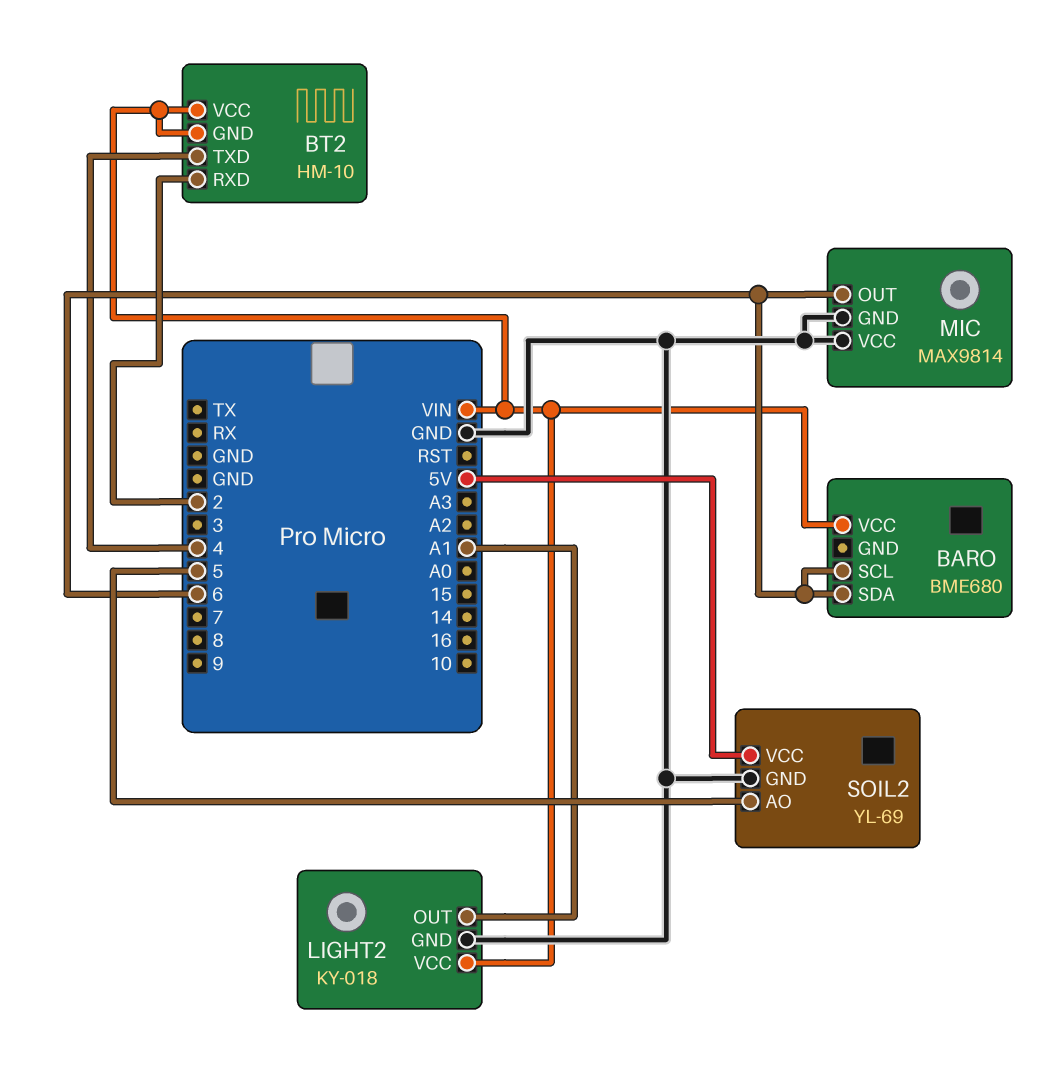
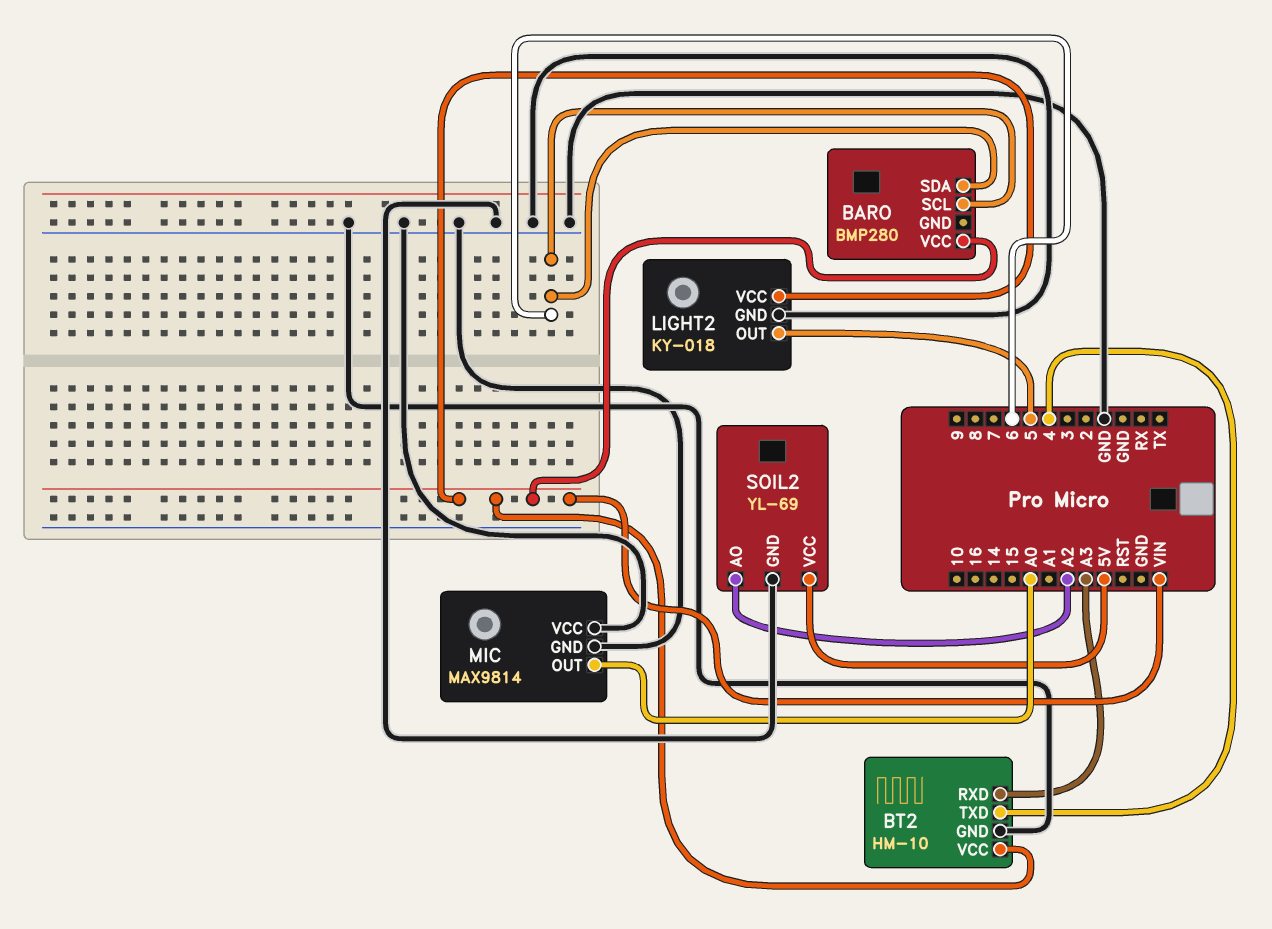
BARO: BME680 -> BMP280
BT2 pin GND: VIN -> GND
BT2 pin RXD: 2 -> A3
LIGHT2 pin OUT: A1 -> 5
MIC pin OUT: 6 -> A0
SOIL2 pin AO: 5 -> A2

